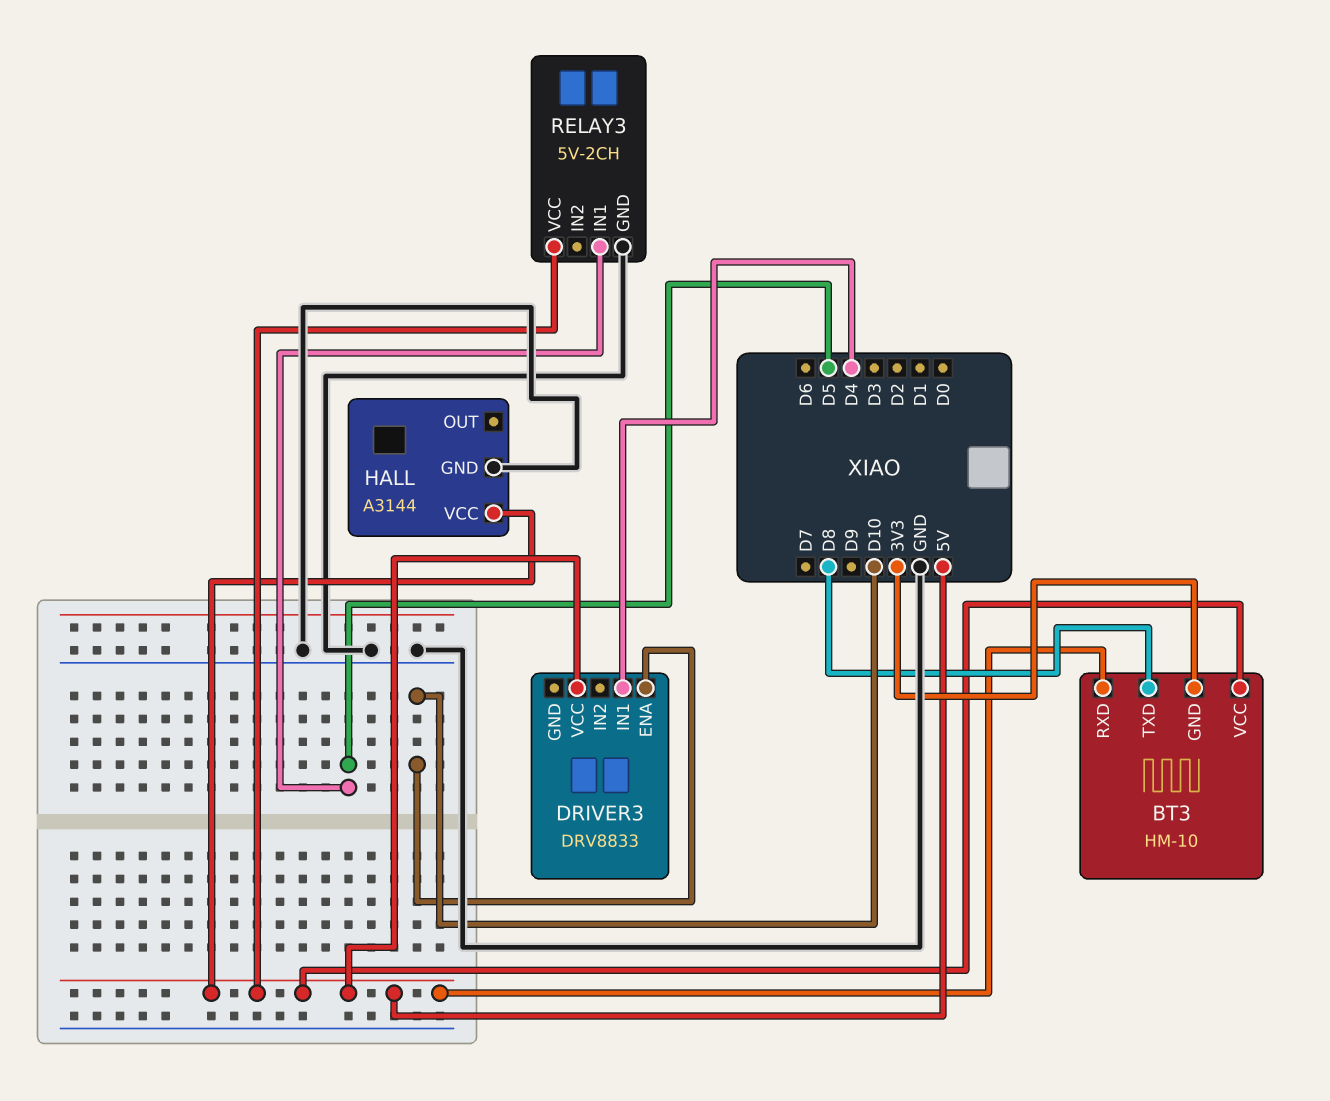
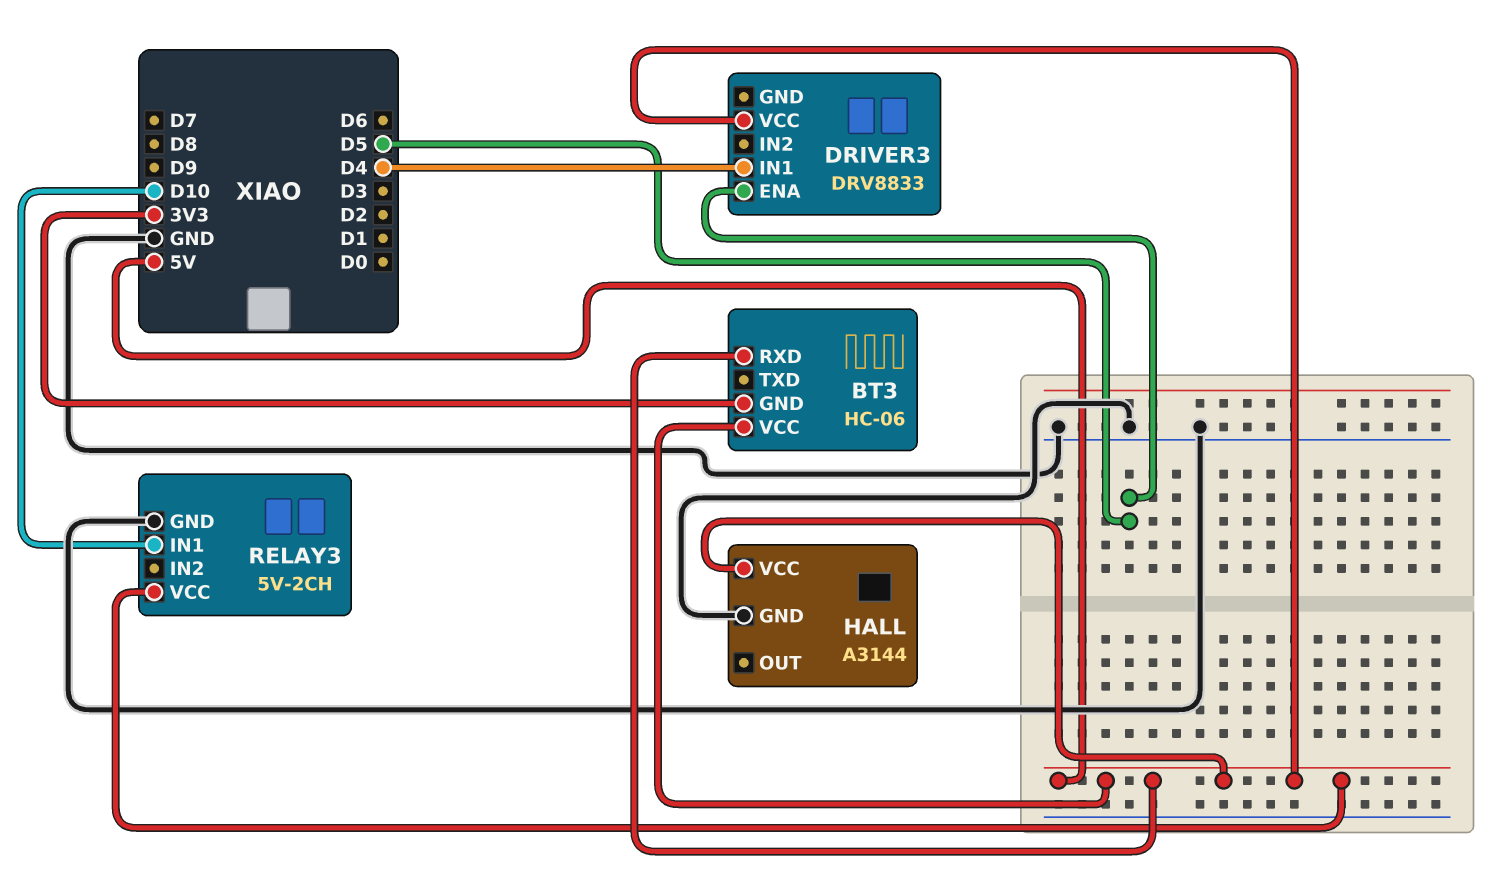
BT3: HM-10 -> HC-06
BT3 pin TXD: D8 -> none
DRIVER3 pin ENA: D10 -> D5
RELAY3 pin IN1: D5 -> D10

